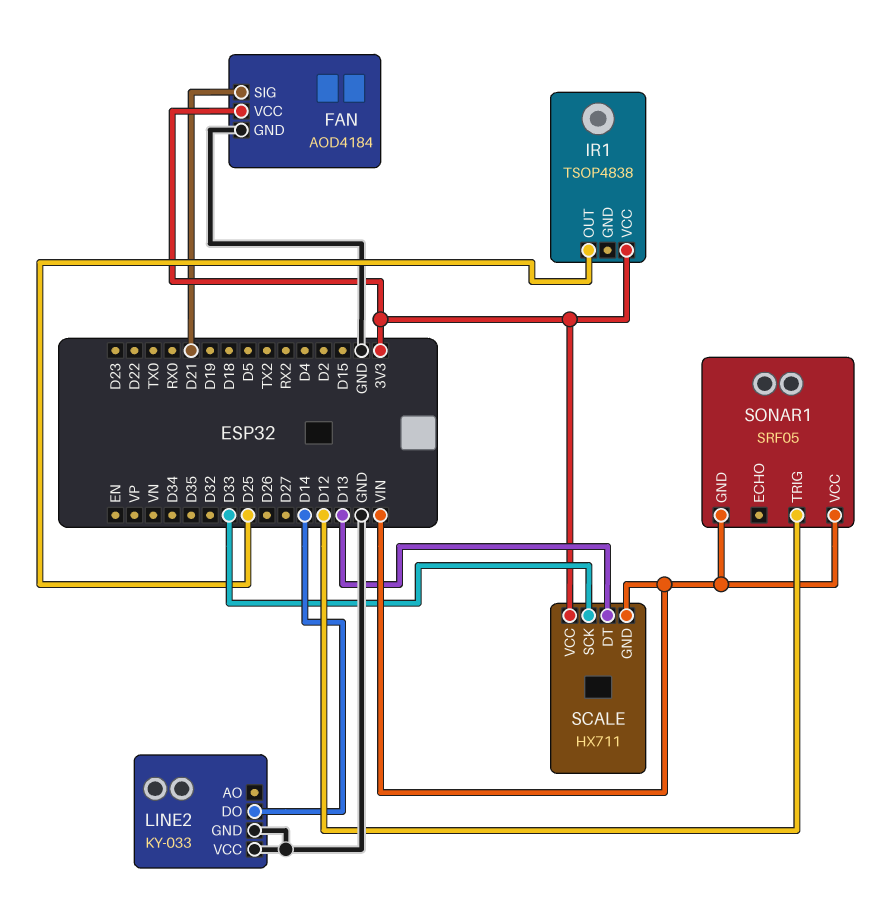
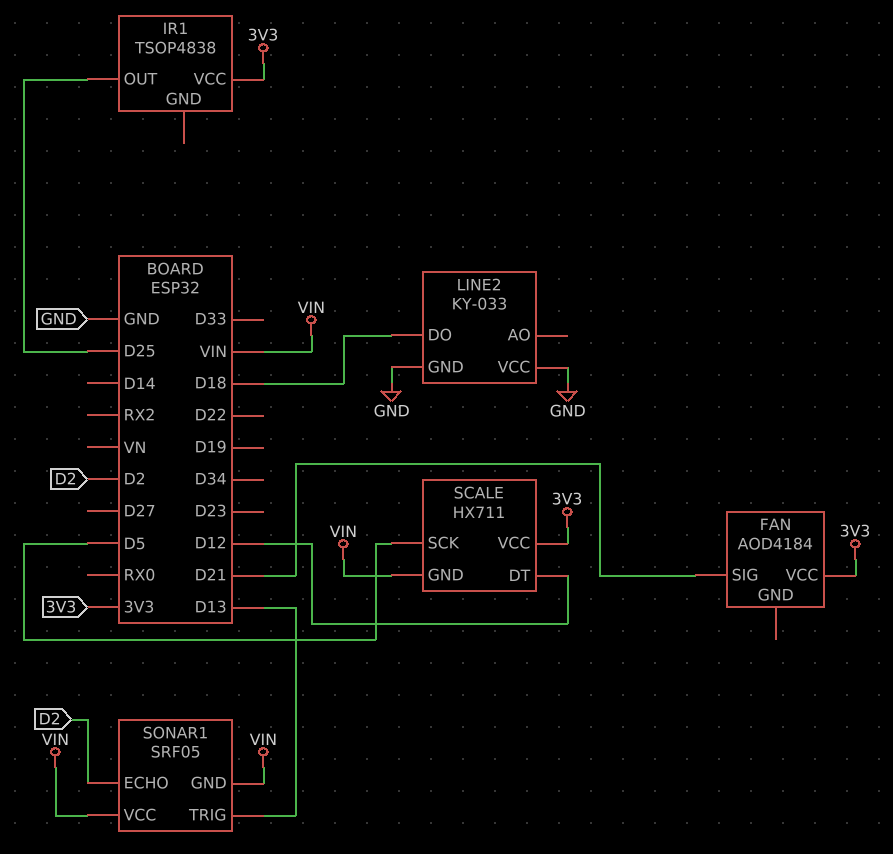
FAN pin GND: GND -> none
LINE2 pin DO: D14 -> D18
SCALE pin DT: D13 -> D12
SCALE pin SCK: D33 -> D5
SONAR1 pin ECHO: none -> D2
SONAR1 pin TRIG: D12 -> D13

